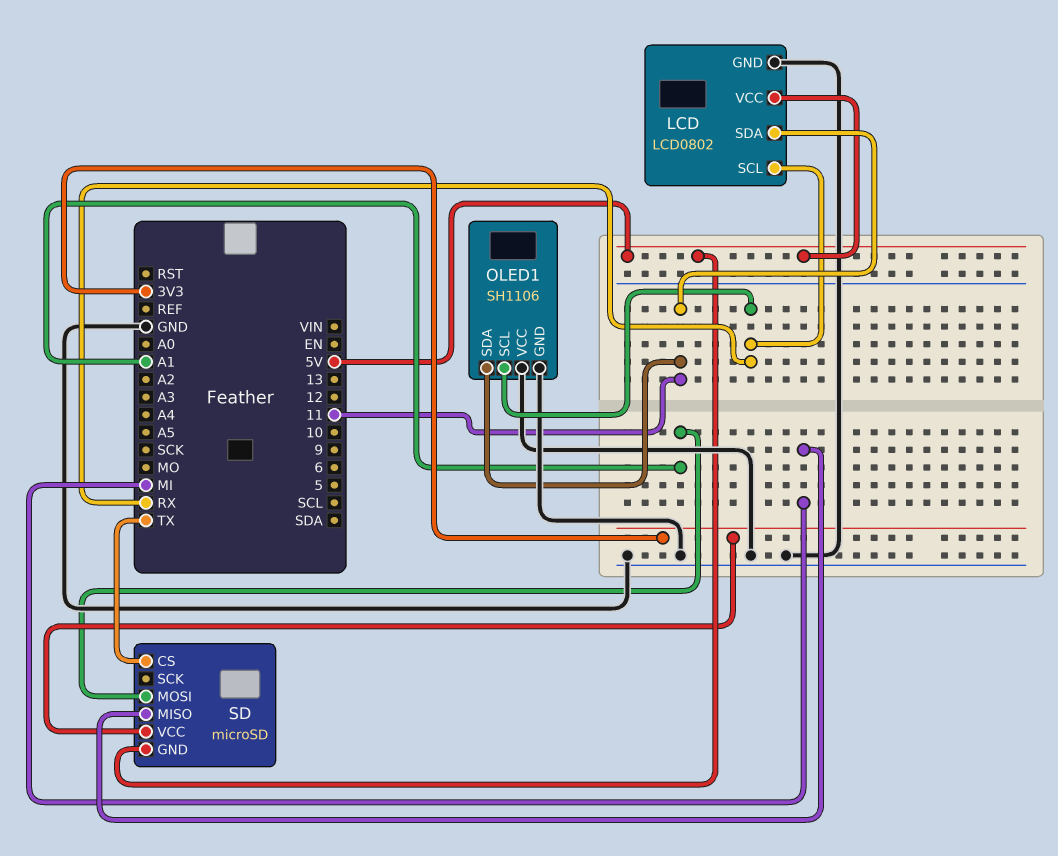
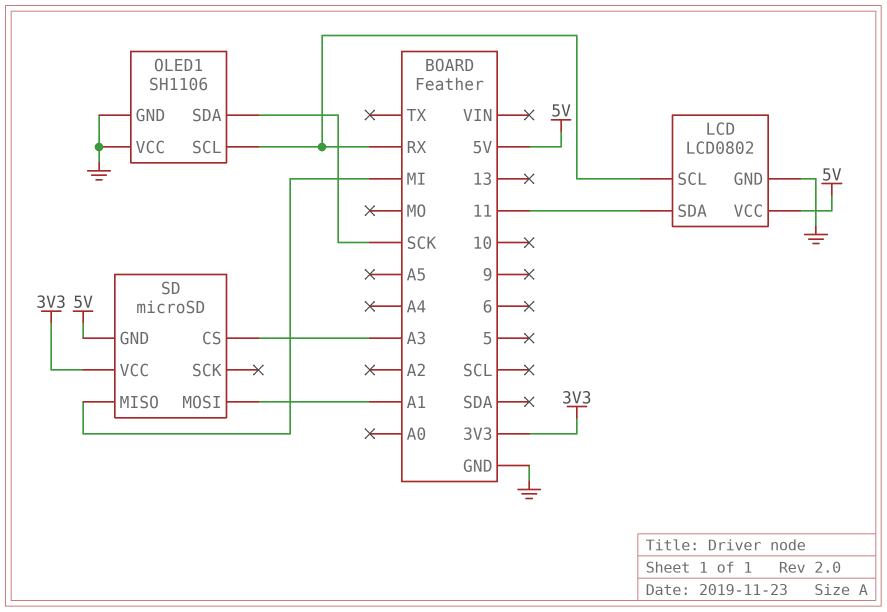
OLED1 pin SDA: 11 -> SCK
SD pin CS: TX -> A3

